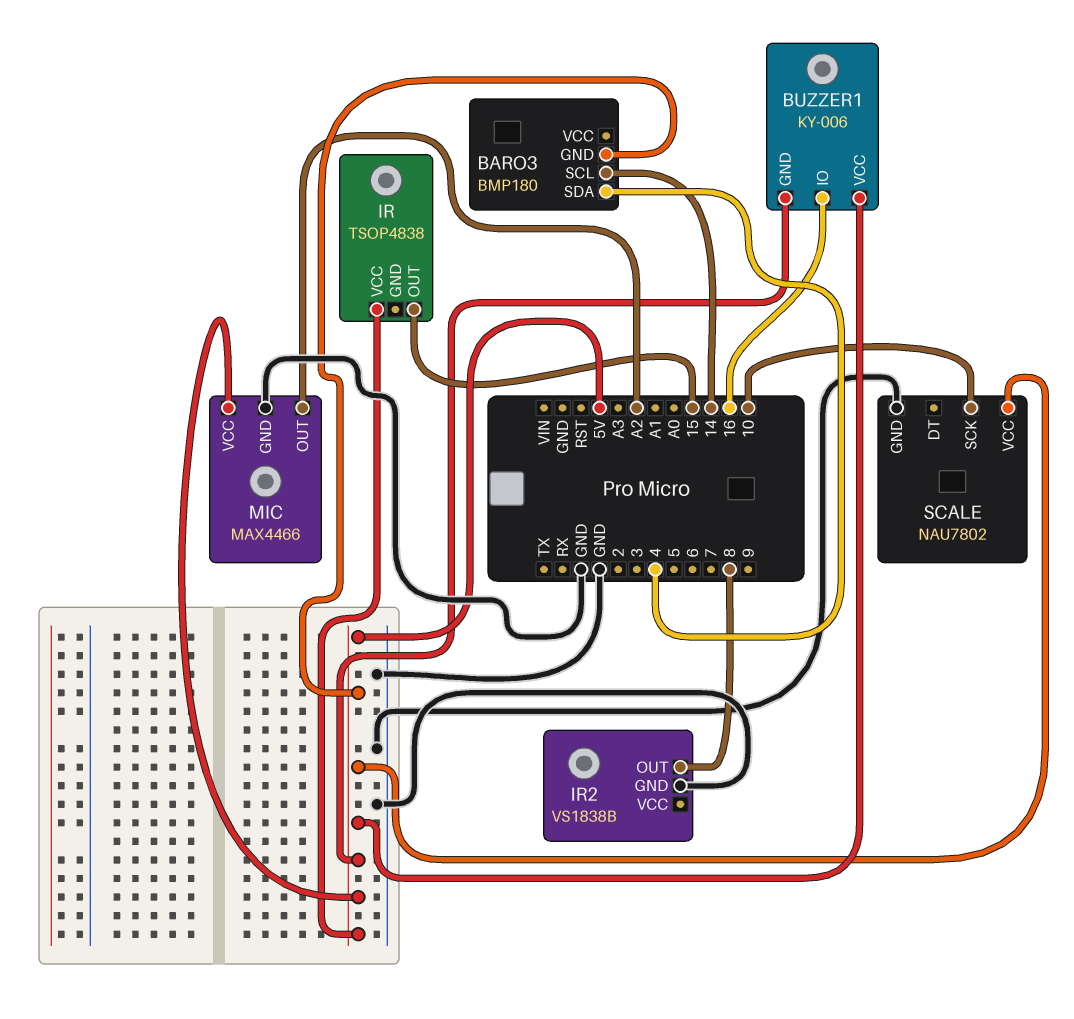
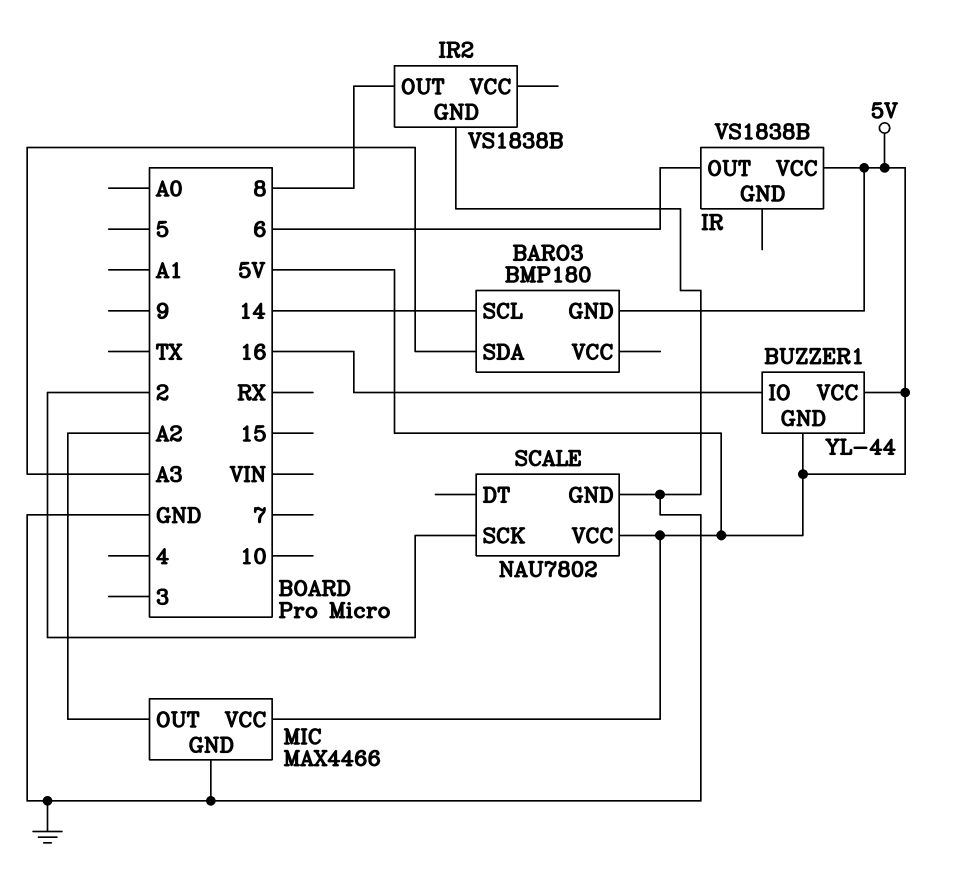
BARO3 pin SDA: 4 -> A3
BUZZER1: KY-006 -> YL-44
IR: TSOP4838 -> VS1838B
IR pin OUT: 15 -> 6
SCALE pin SCK: 10 -> 2

